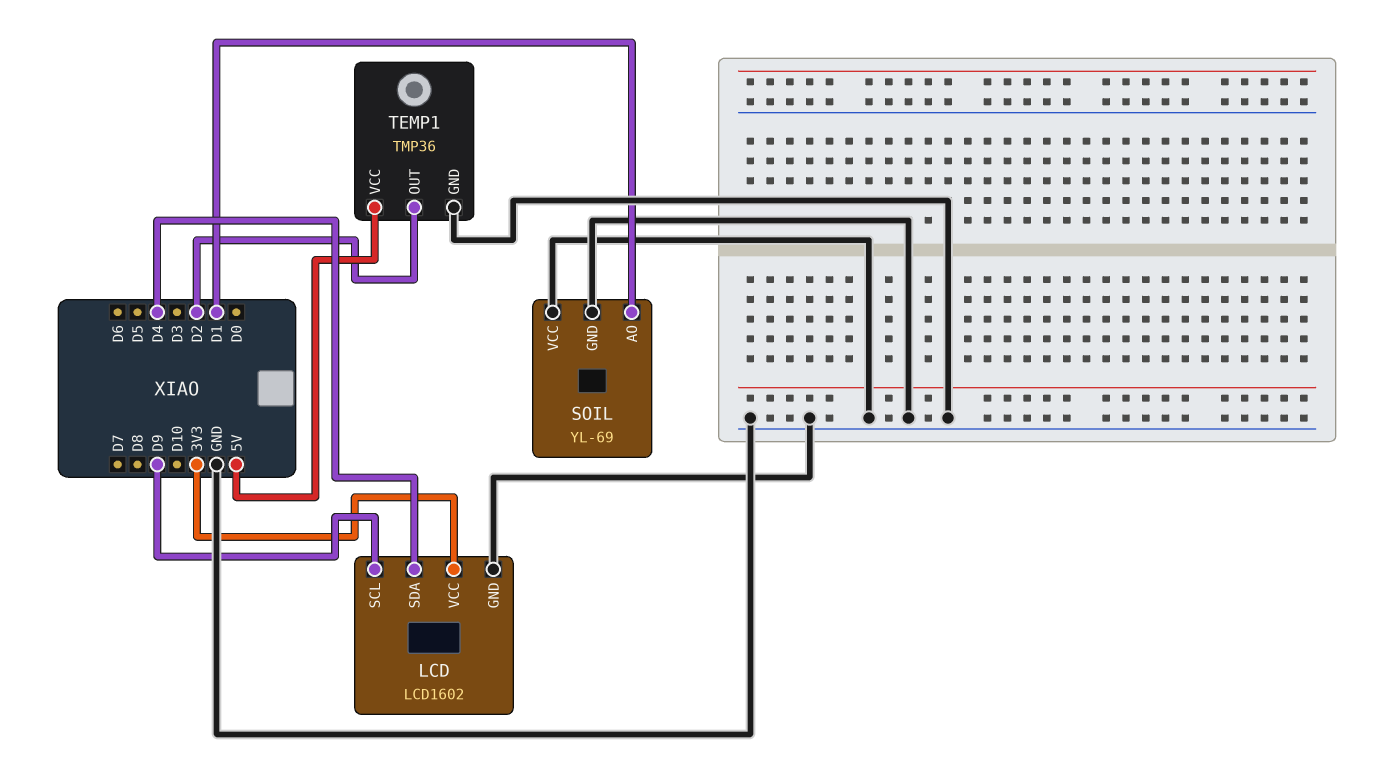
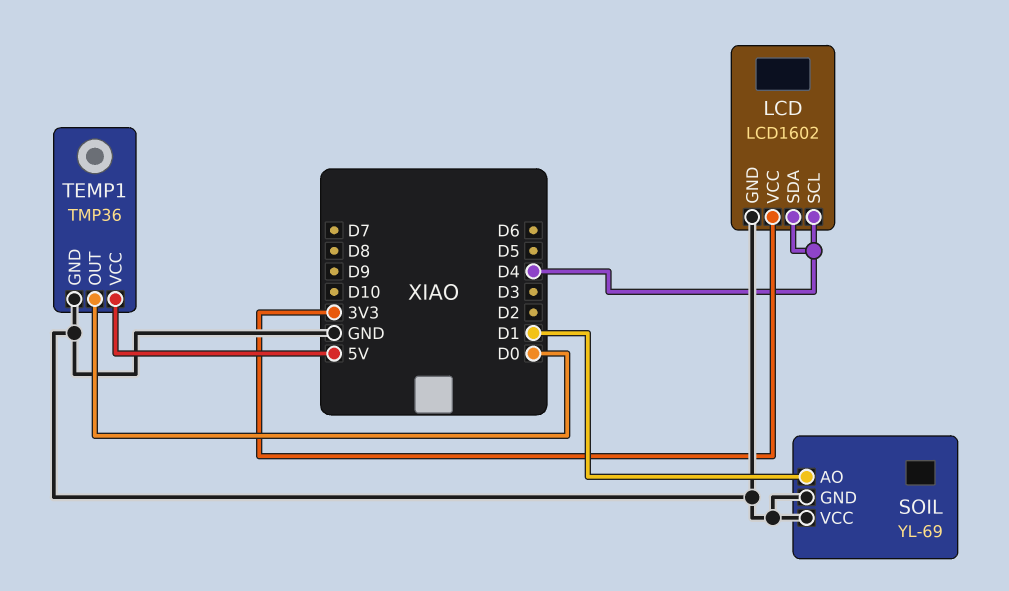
LCD pin SCL: D9 -> D4
TEMP1 pin OUT: D2 -> D0

